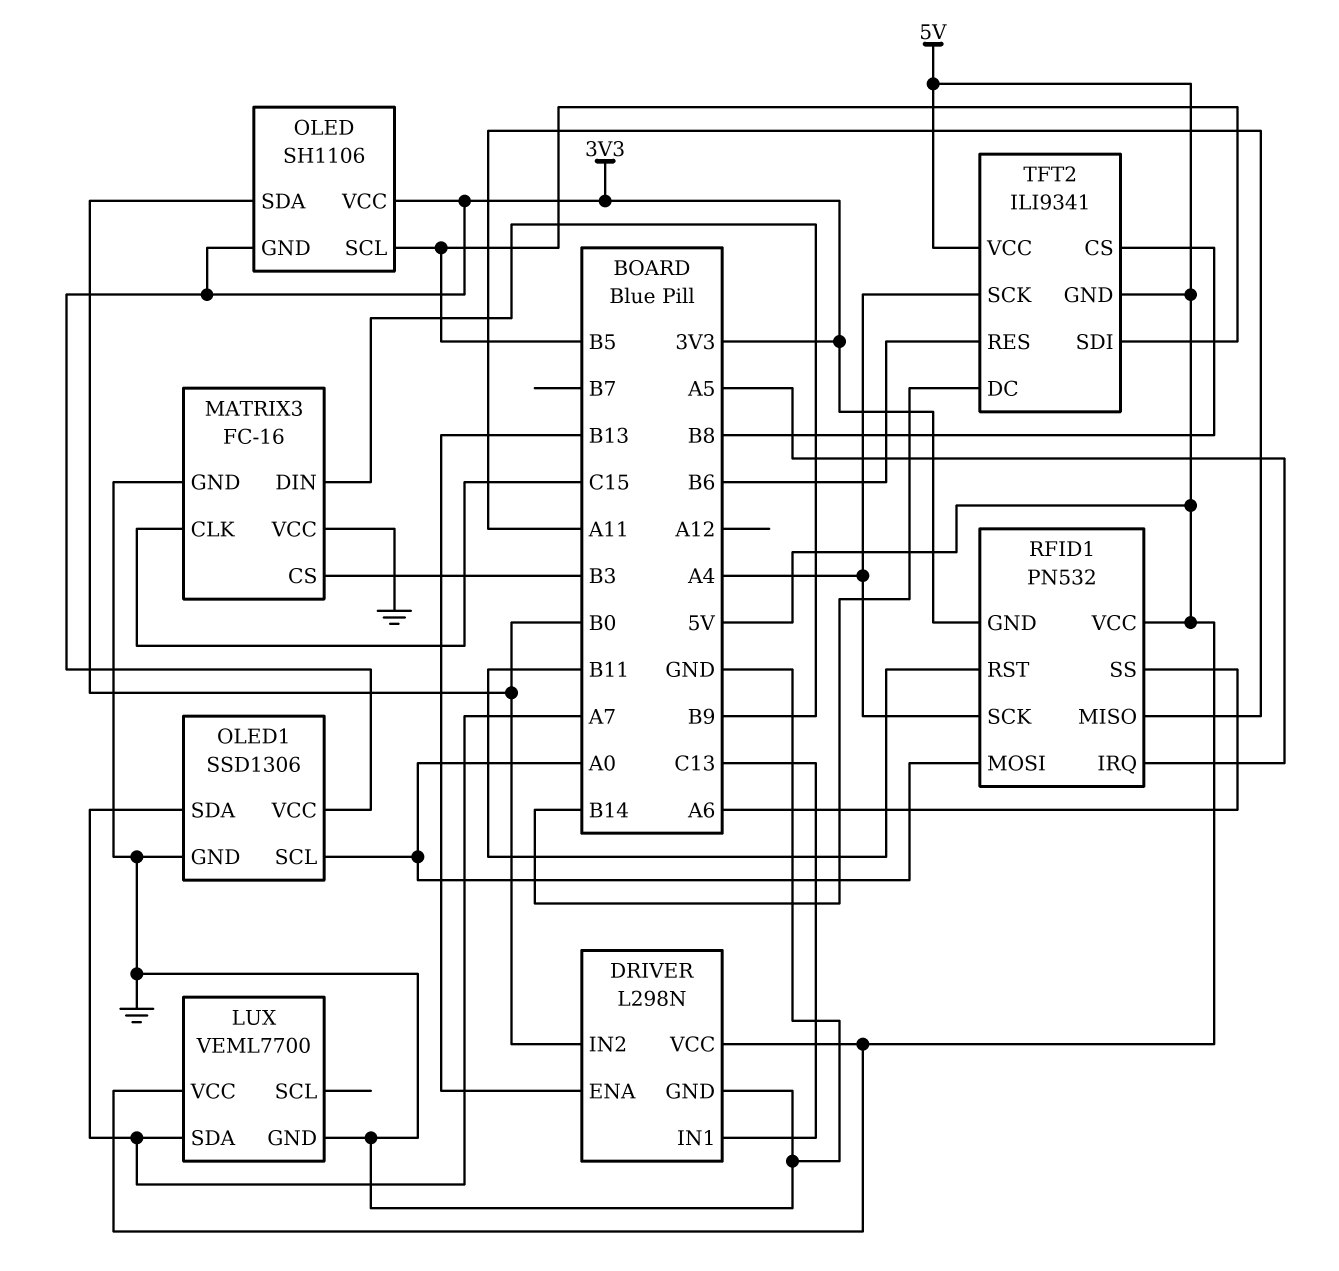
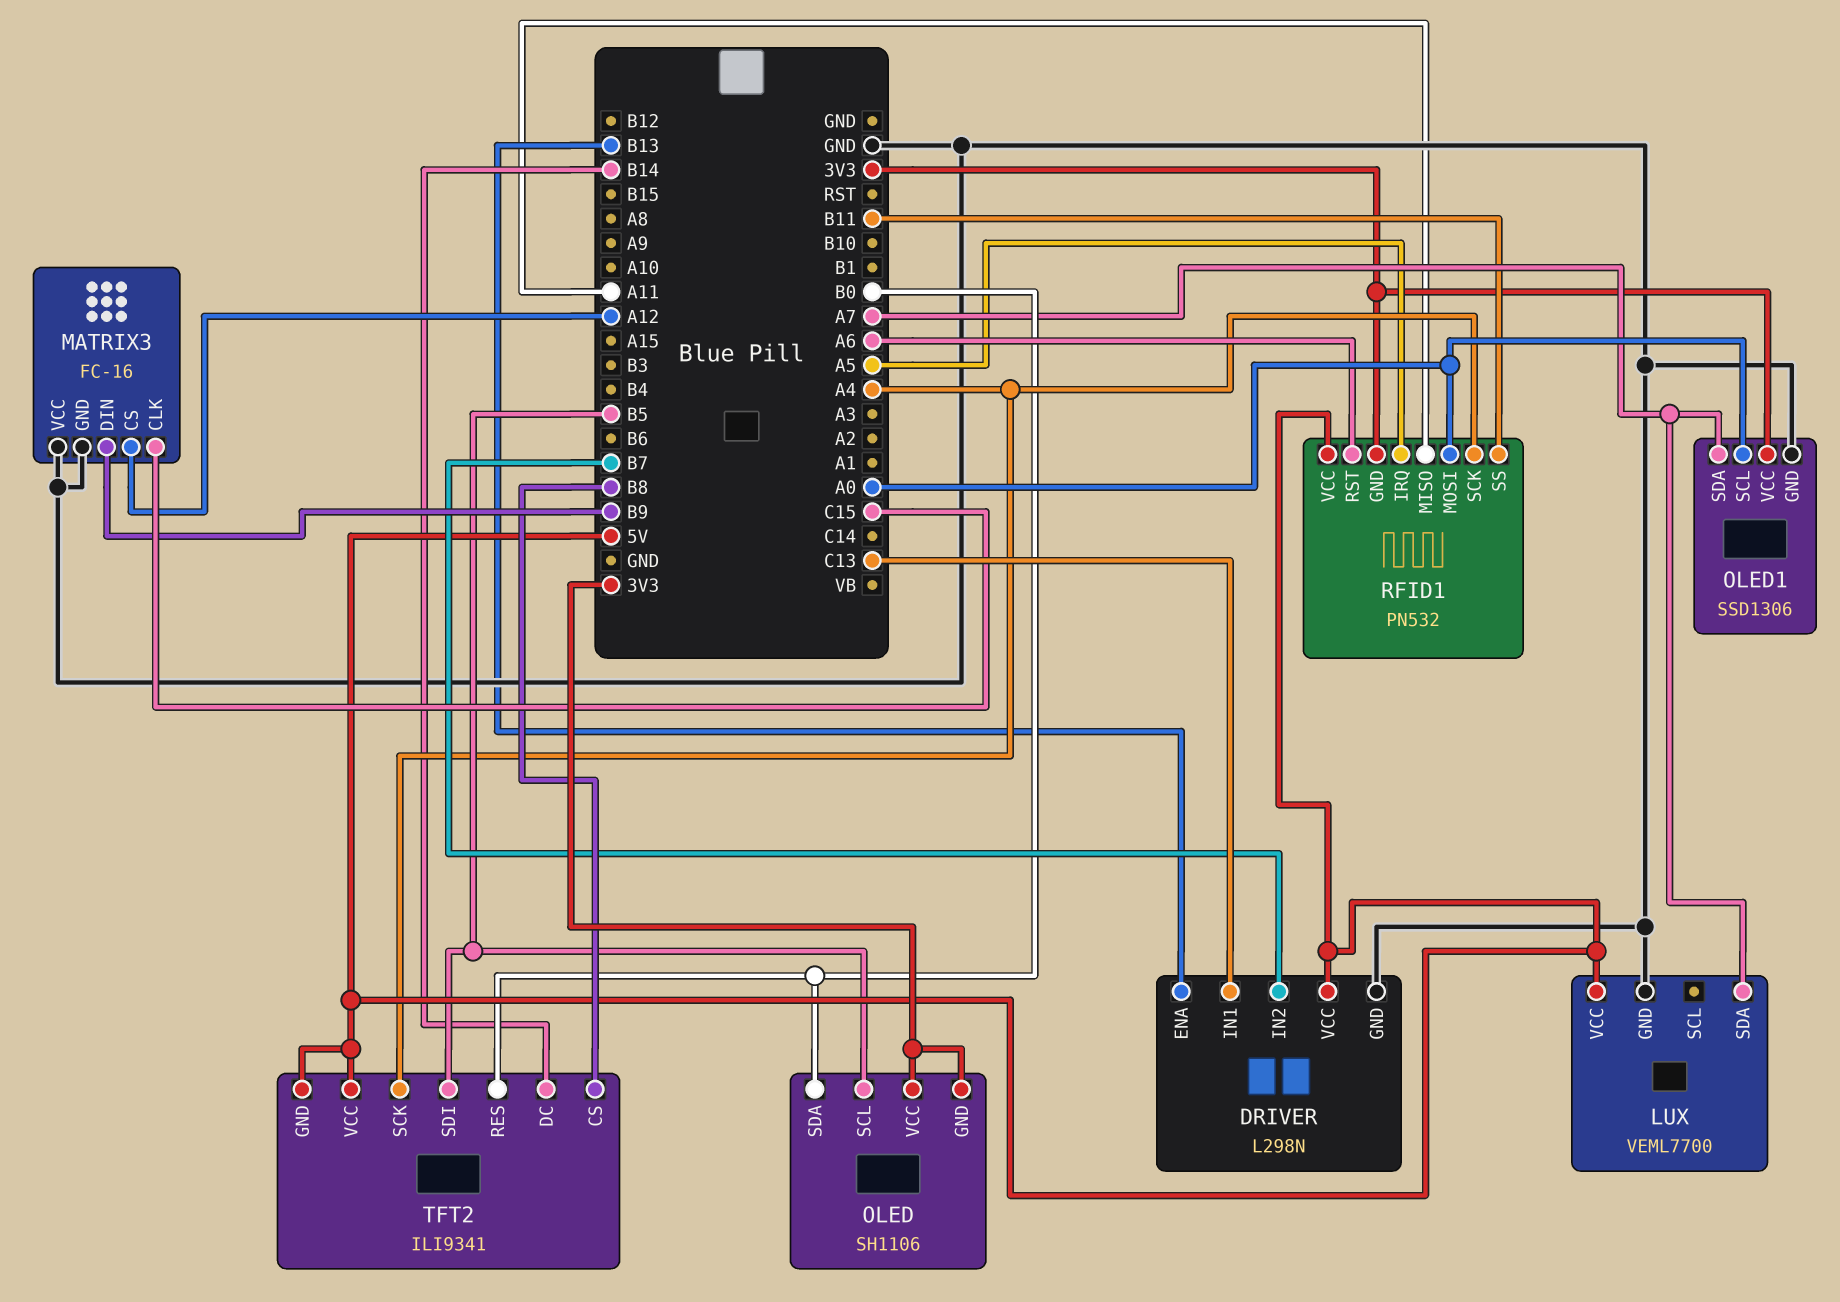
DRIVER pin IN2: B0 -> B7
MATRIX3 pin CS: B3 -> A12
RFID1 pin RST: B11 -> A6
RFID1 pin SS: A6 -> B11
TFT2 pin RES: B6 -> B0

